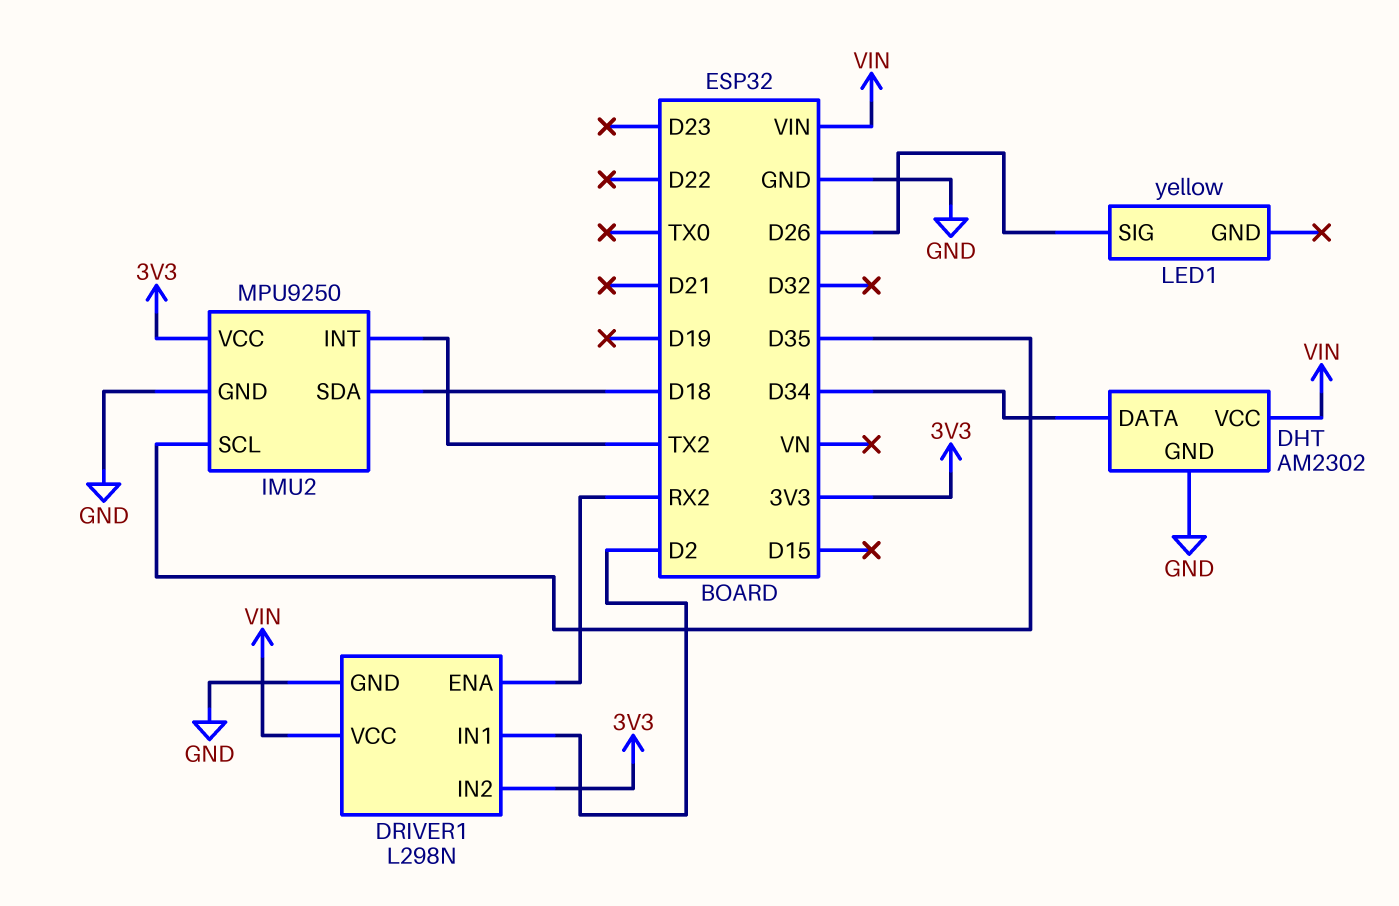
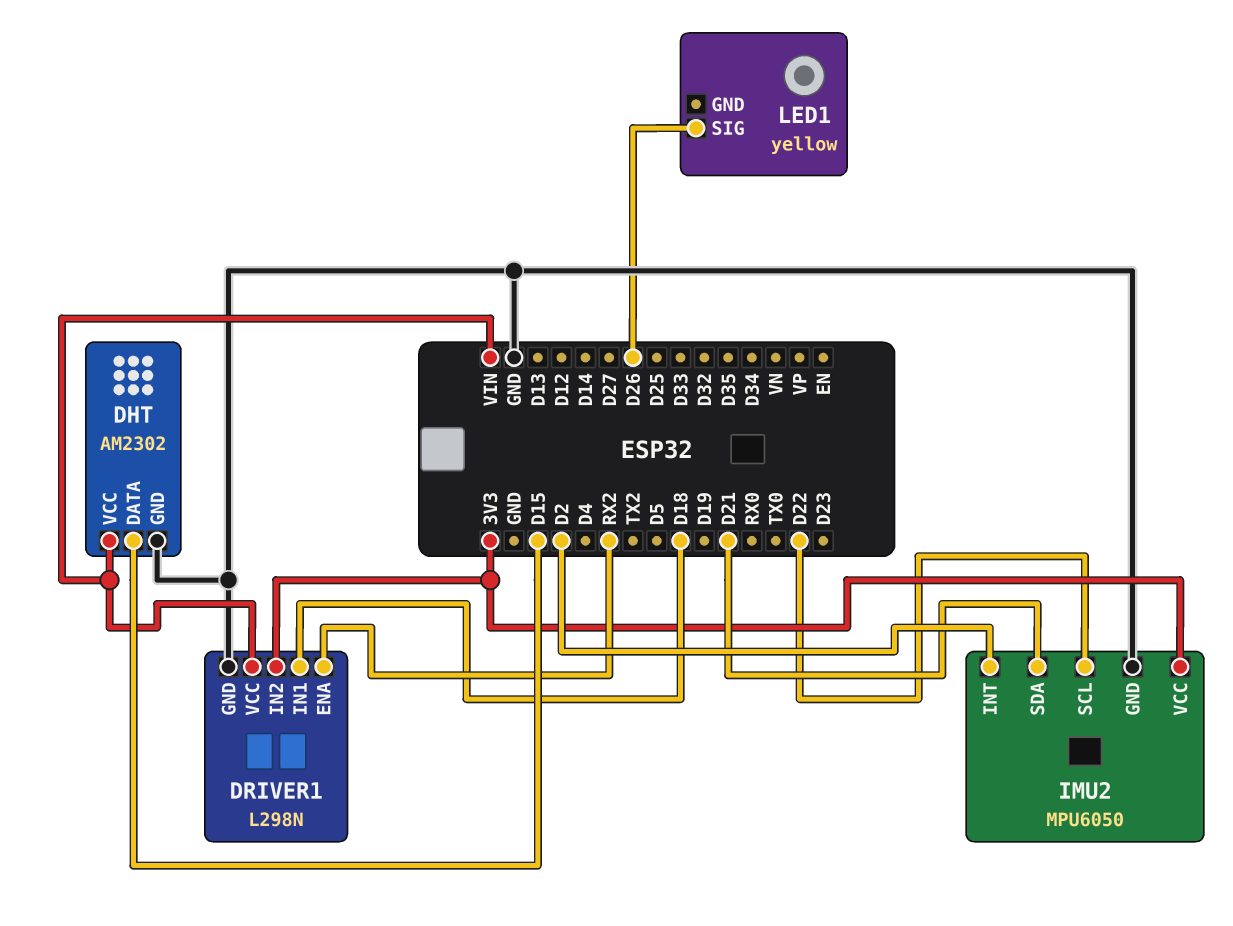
DHT pin DATA: D34 -> D15
DRIVER1 pin IN1: D2 -> D18
IMU2: MPU9250 -> MPU6050
IMU2 pin INT: TX2 -> D2
IMU2 pin SCL: D35 -> D22
IMU2 pin SDA: D18 -> D21

